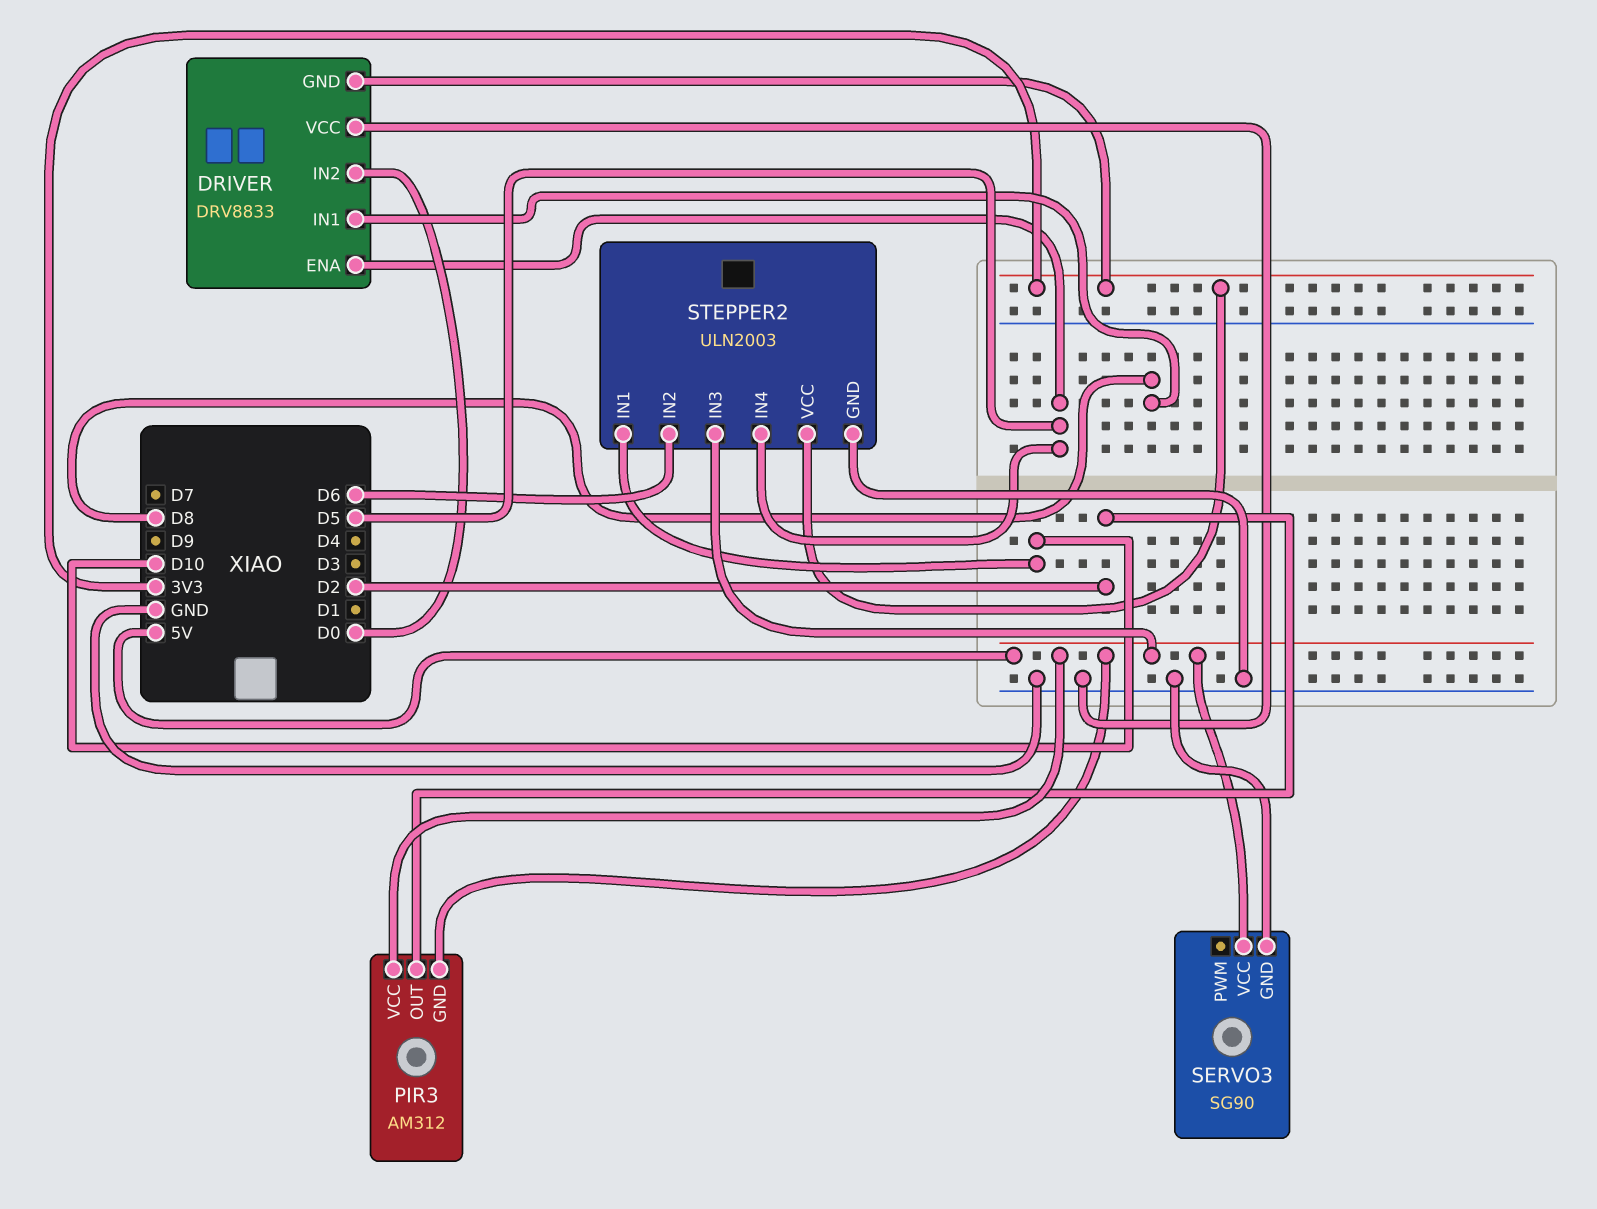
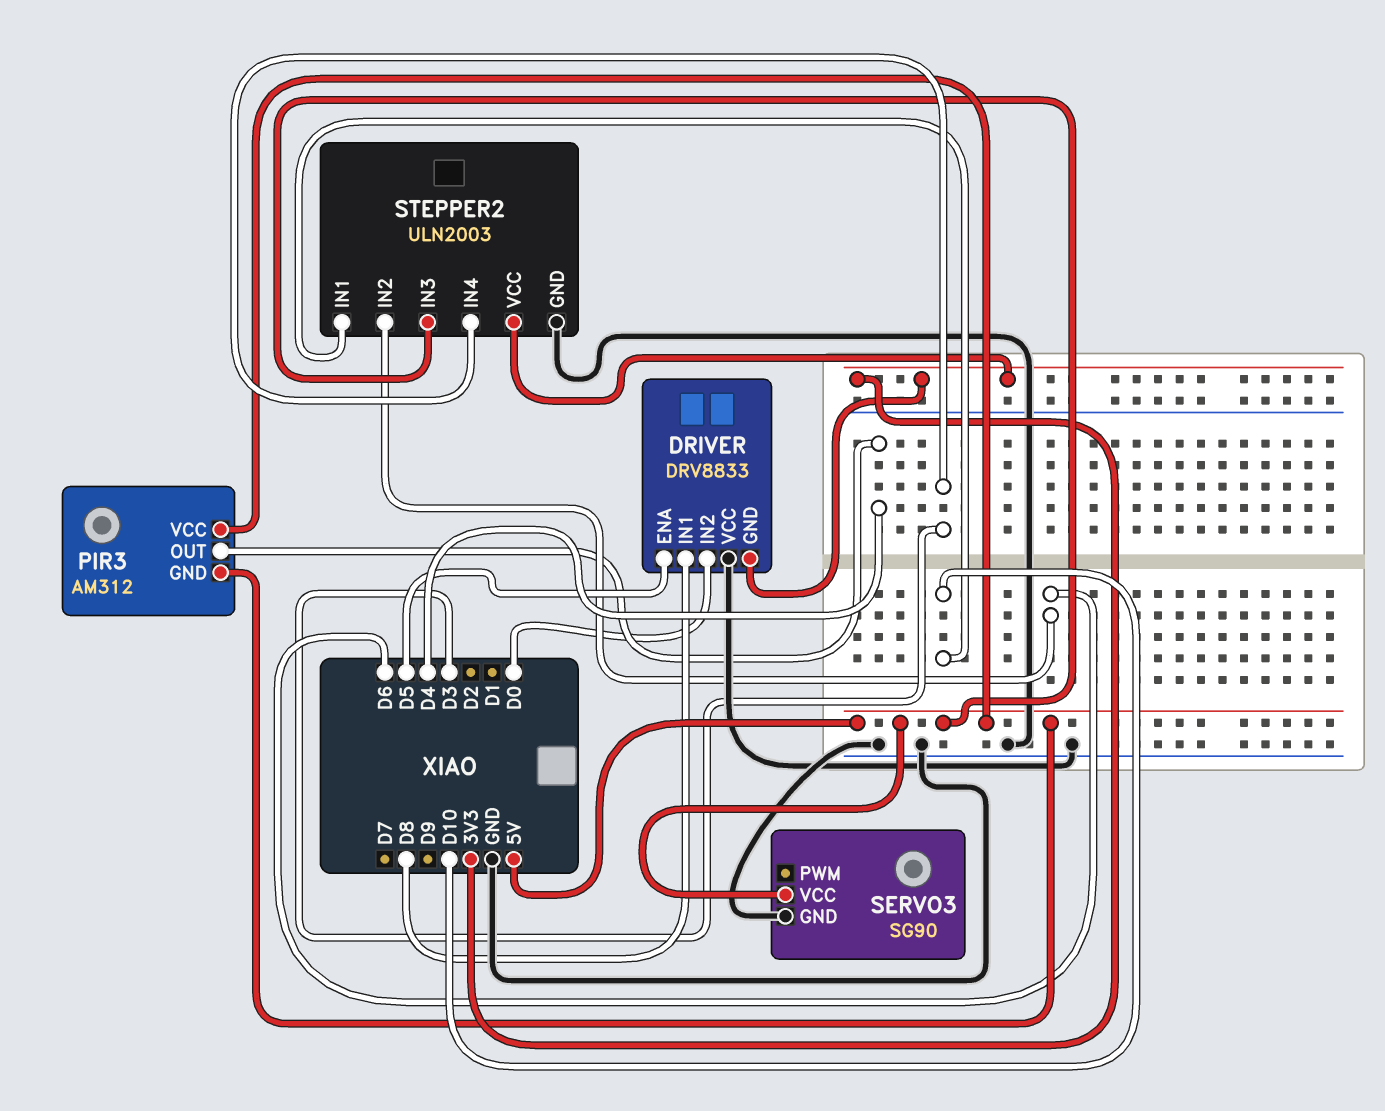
PIR3 pin OUT: D2 -> D4
STEPPER2 pin IN4: D5 -> D3

